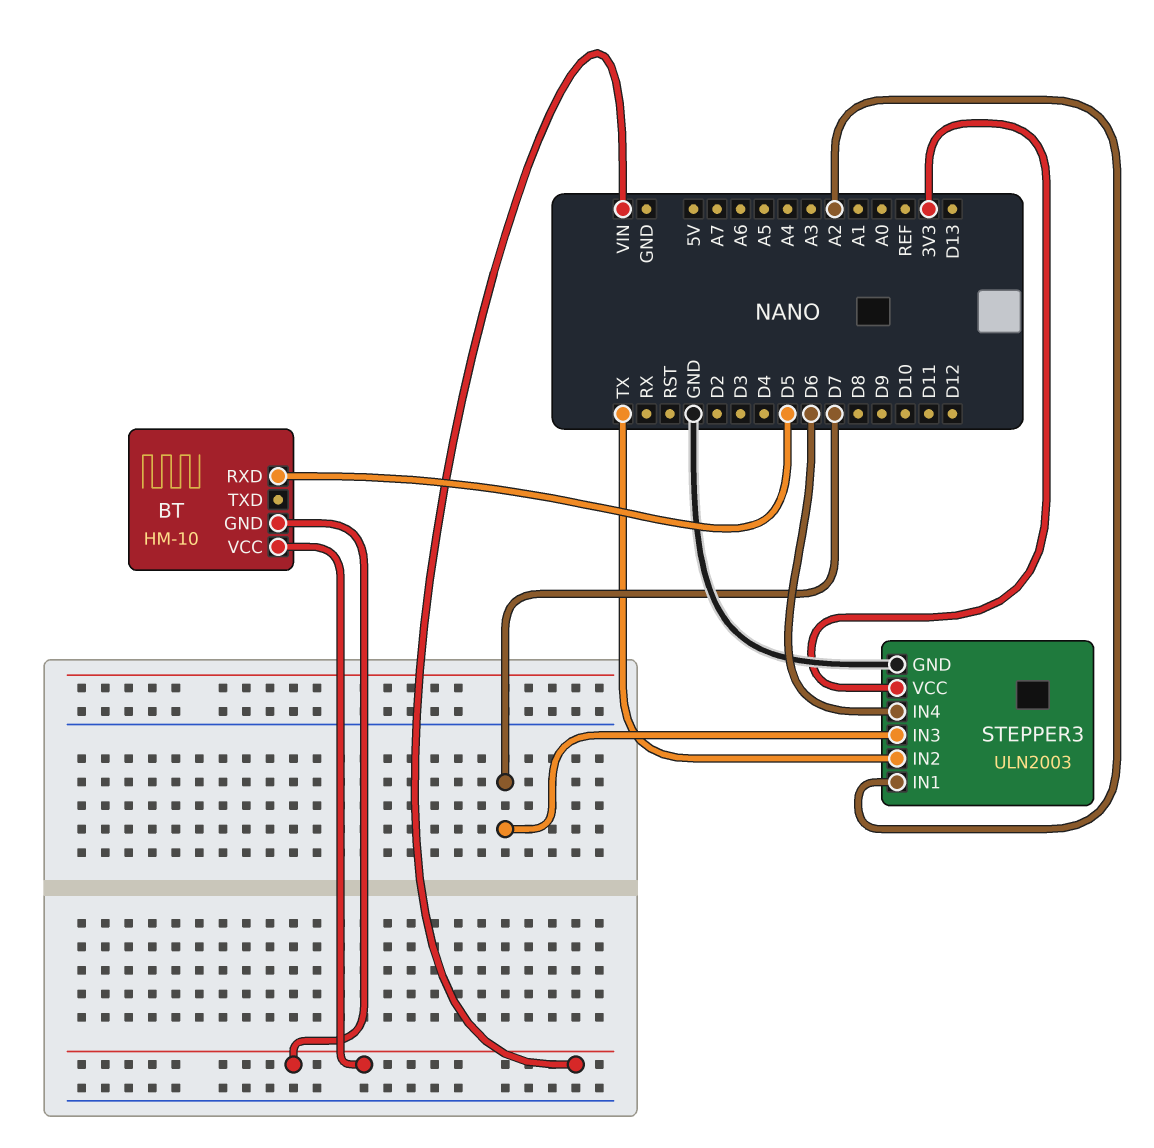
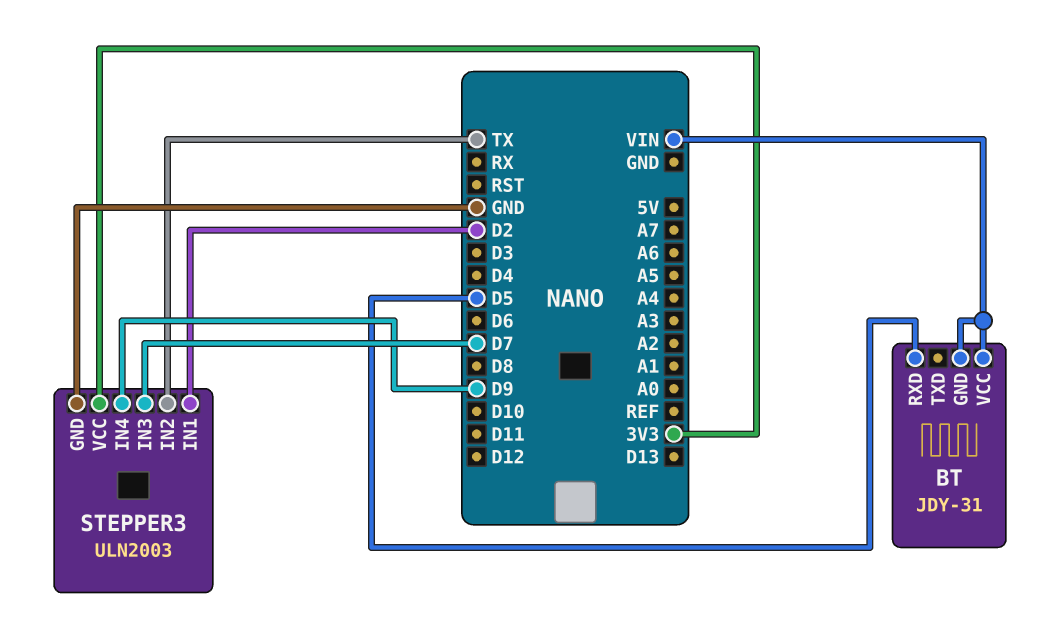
BT: HM-10 -> JDY-31
STEPPER3 pin IN1: A2 -> D2
STEPPER3 pin IN4: D6 -> D9

